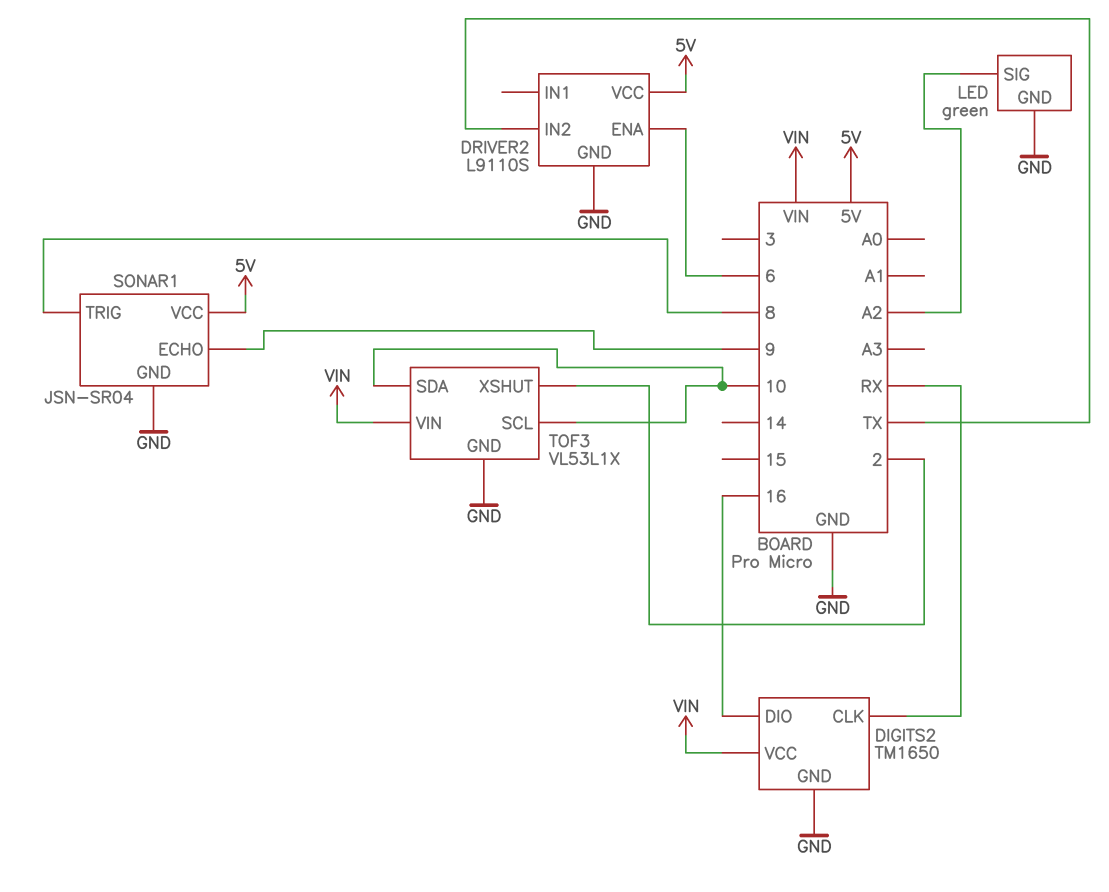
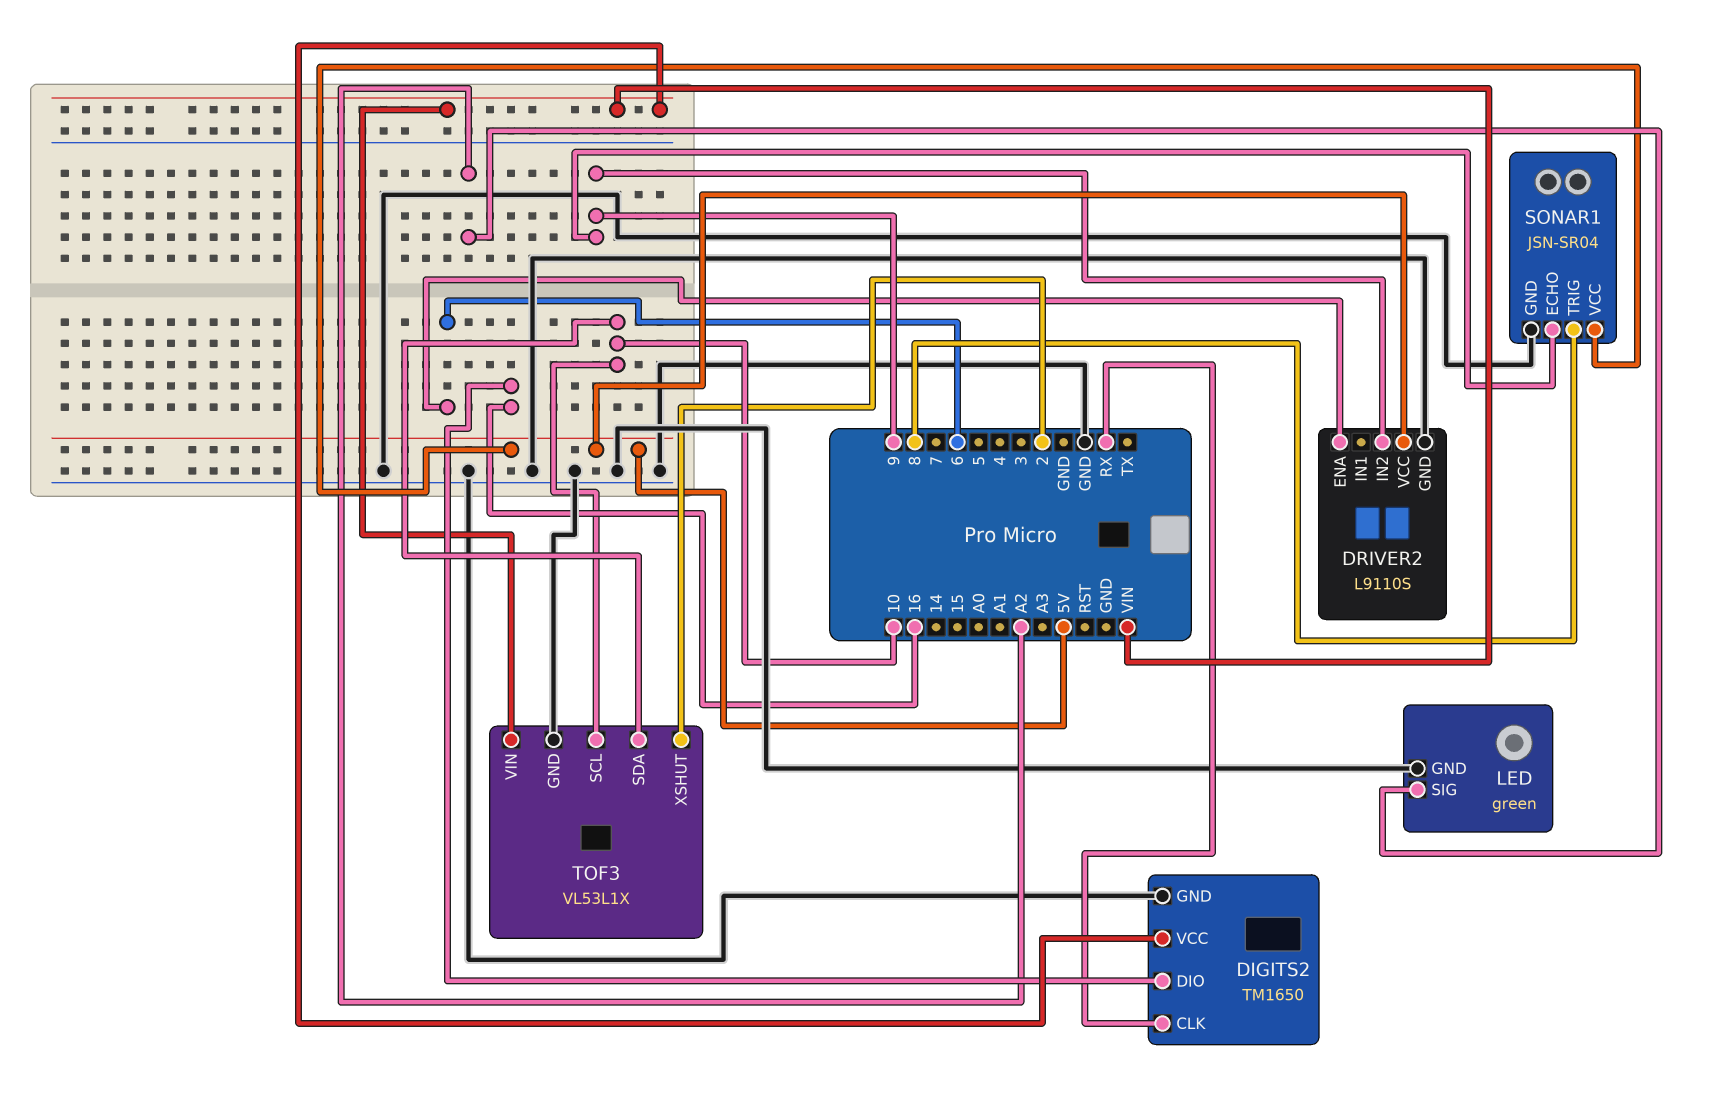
DRIVER2 pin IN2: TX -> 9

